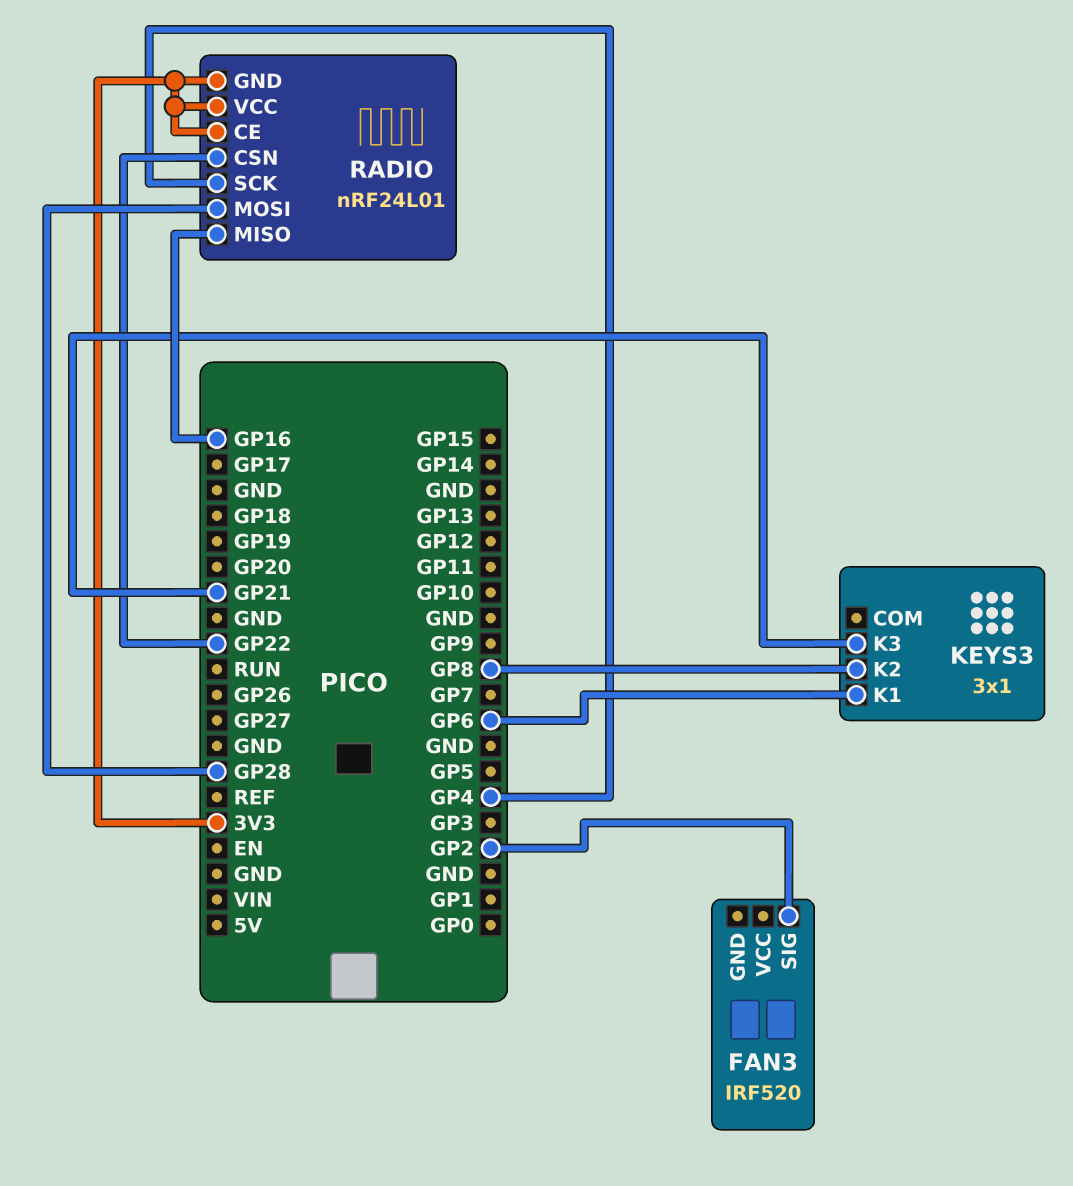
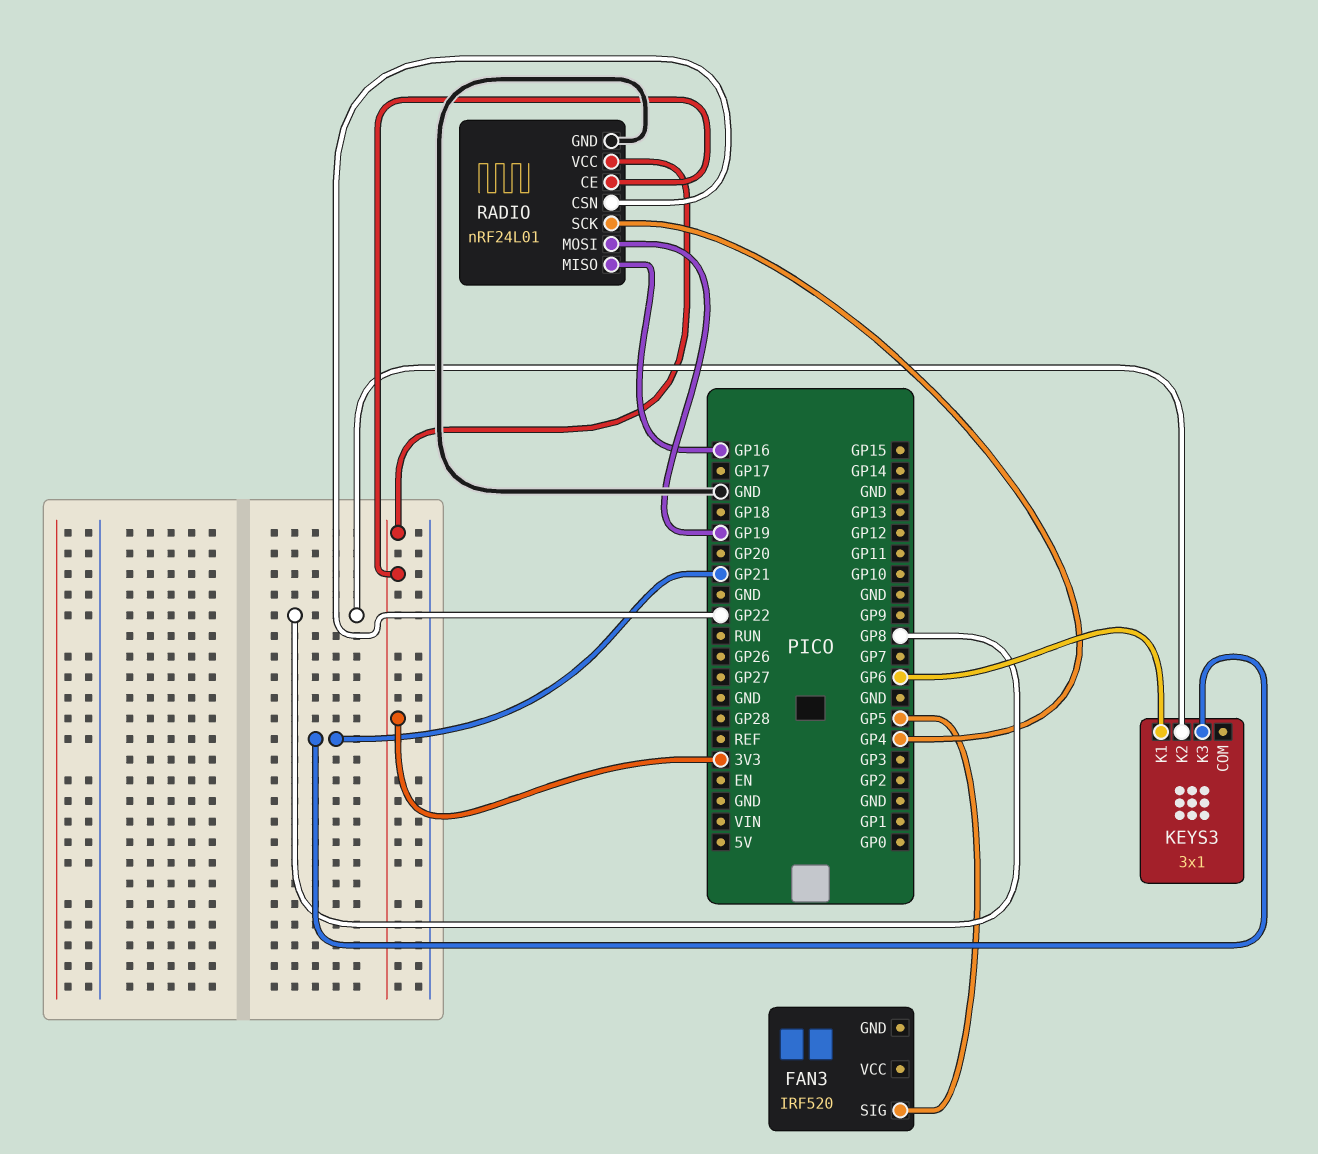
FAN3 pin SIG: GP2 -> GP5
RADIO pin GND: 3V3 -> GND
RADIO pin MOSI: GP28 -> GP19

